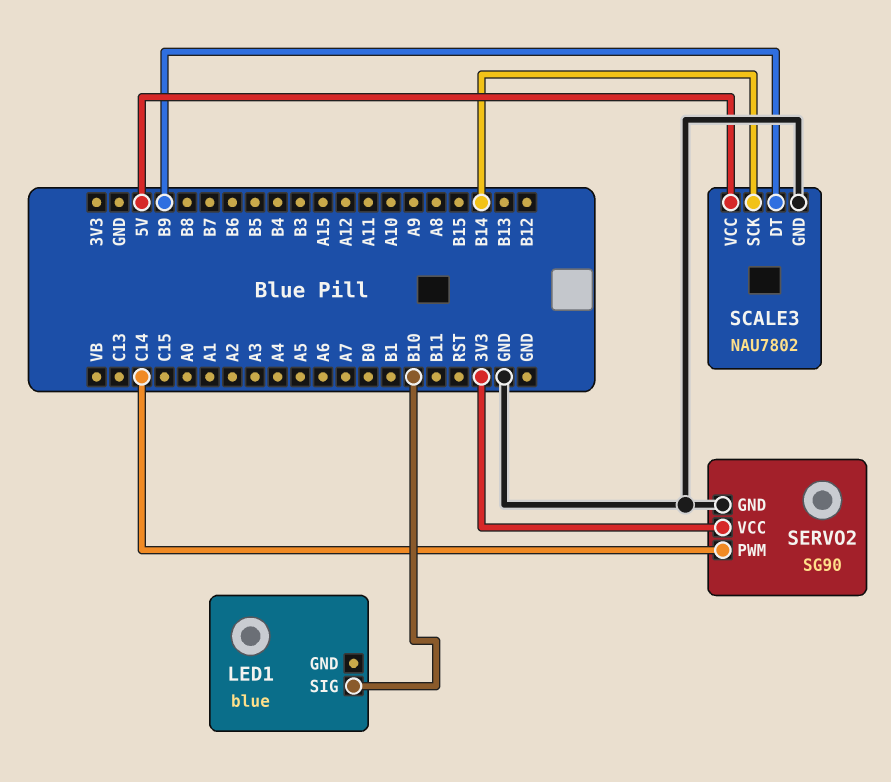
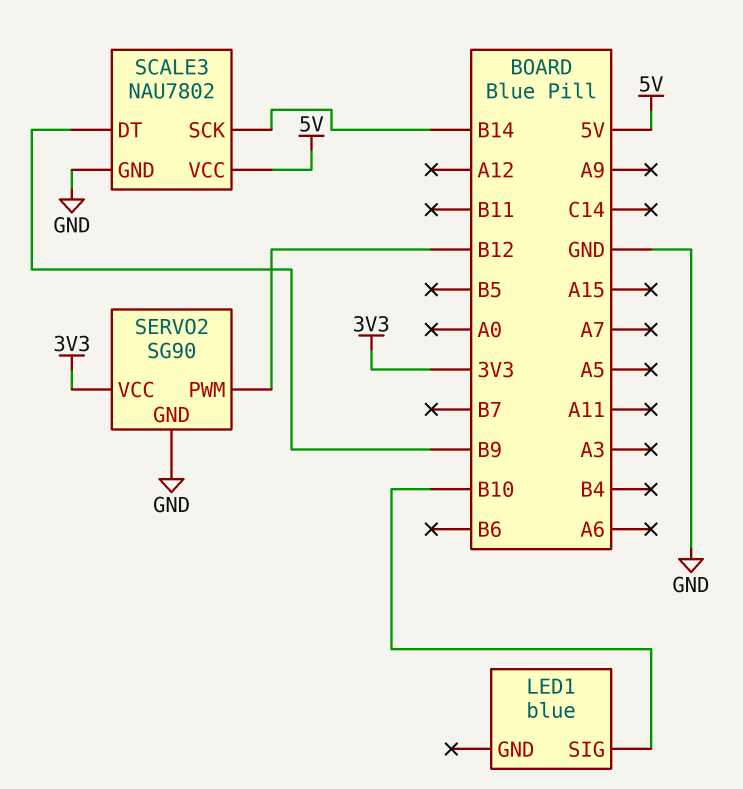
SERVO2 pin PWM: C14 -> B12

